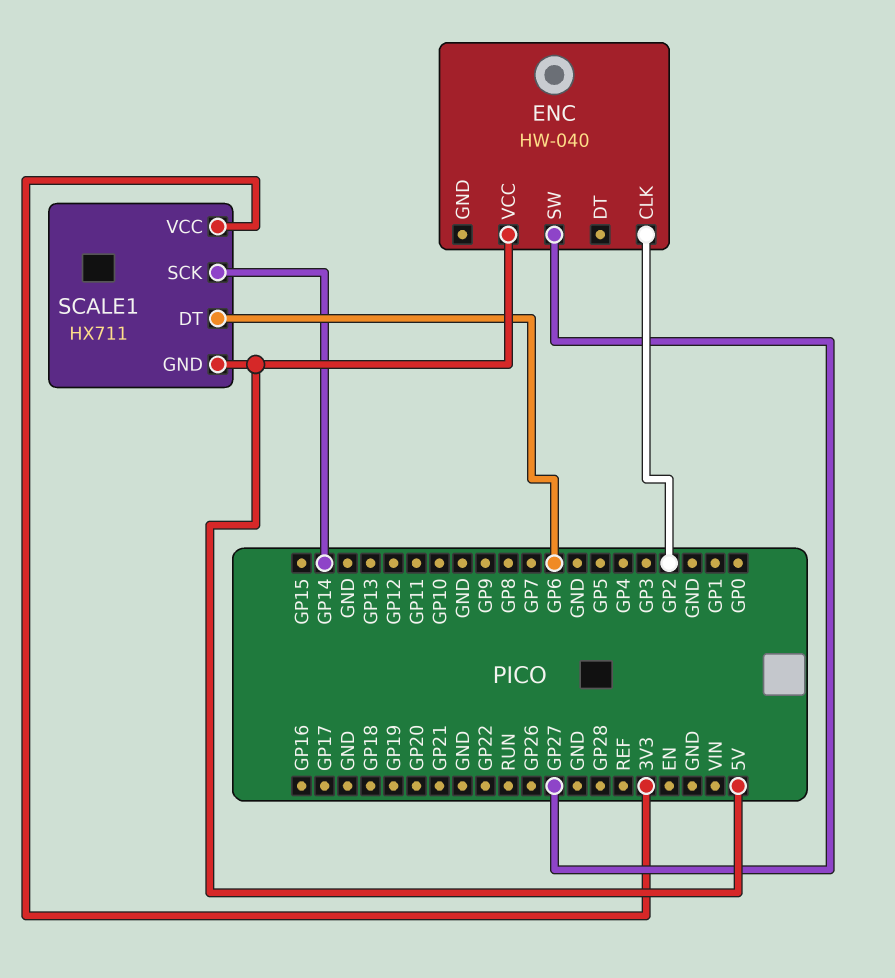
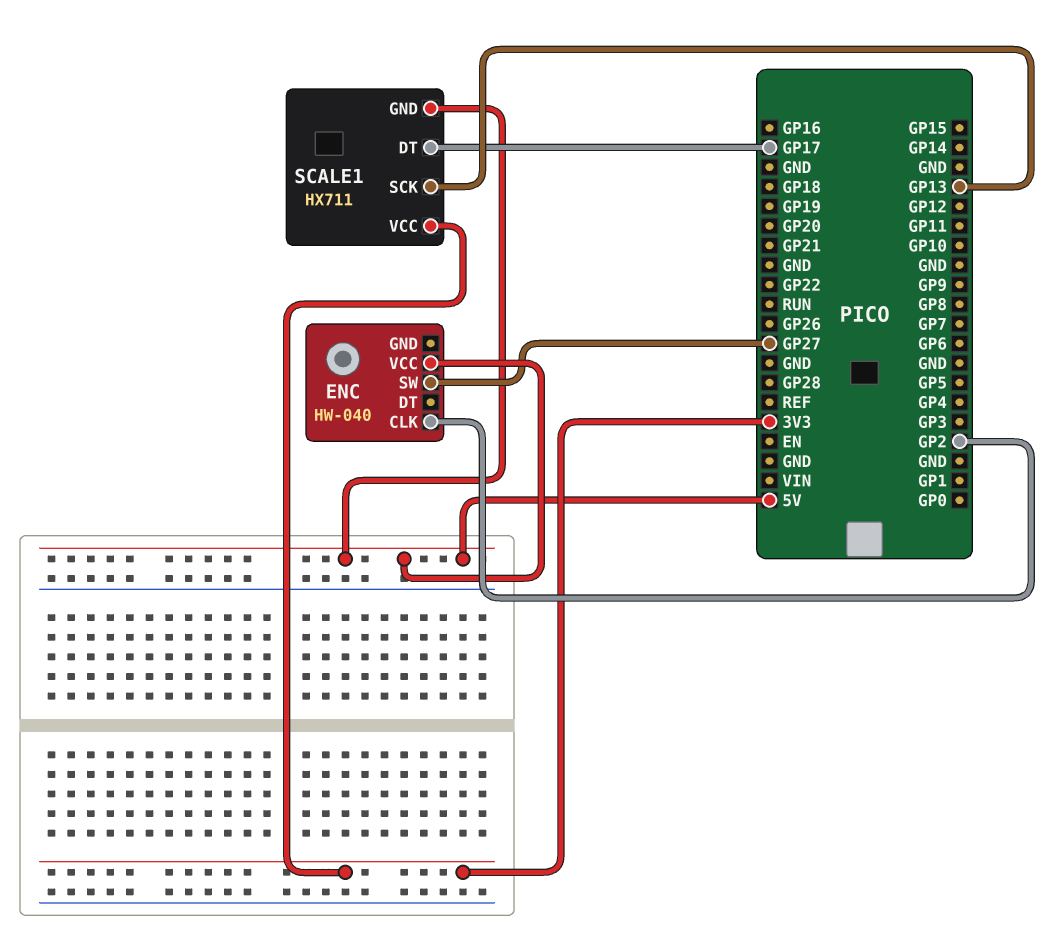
SCALE1 pin DT: GP6 -> GP17
SCALE1 pin SCK: GP14 -> GP13

